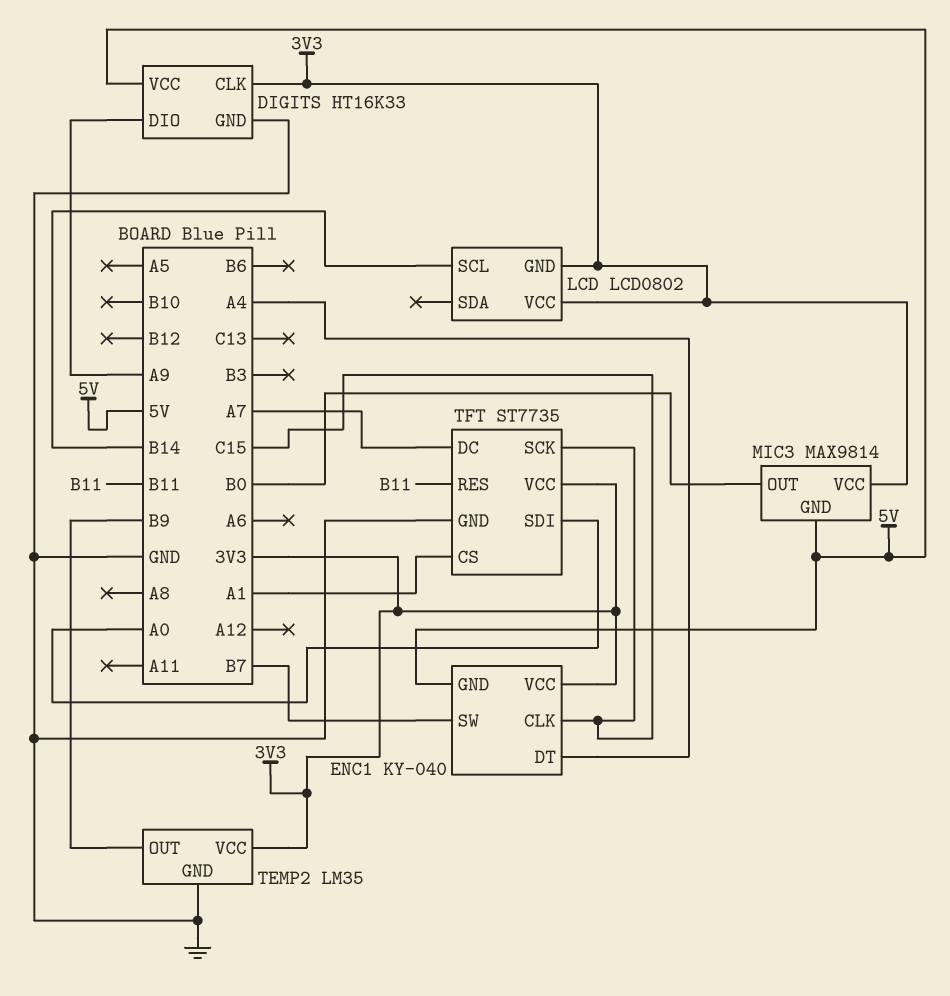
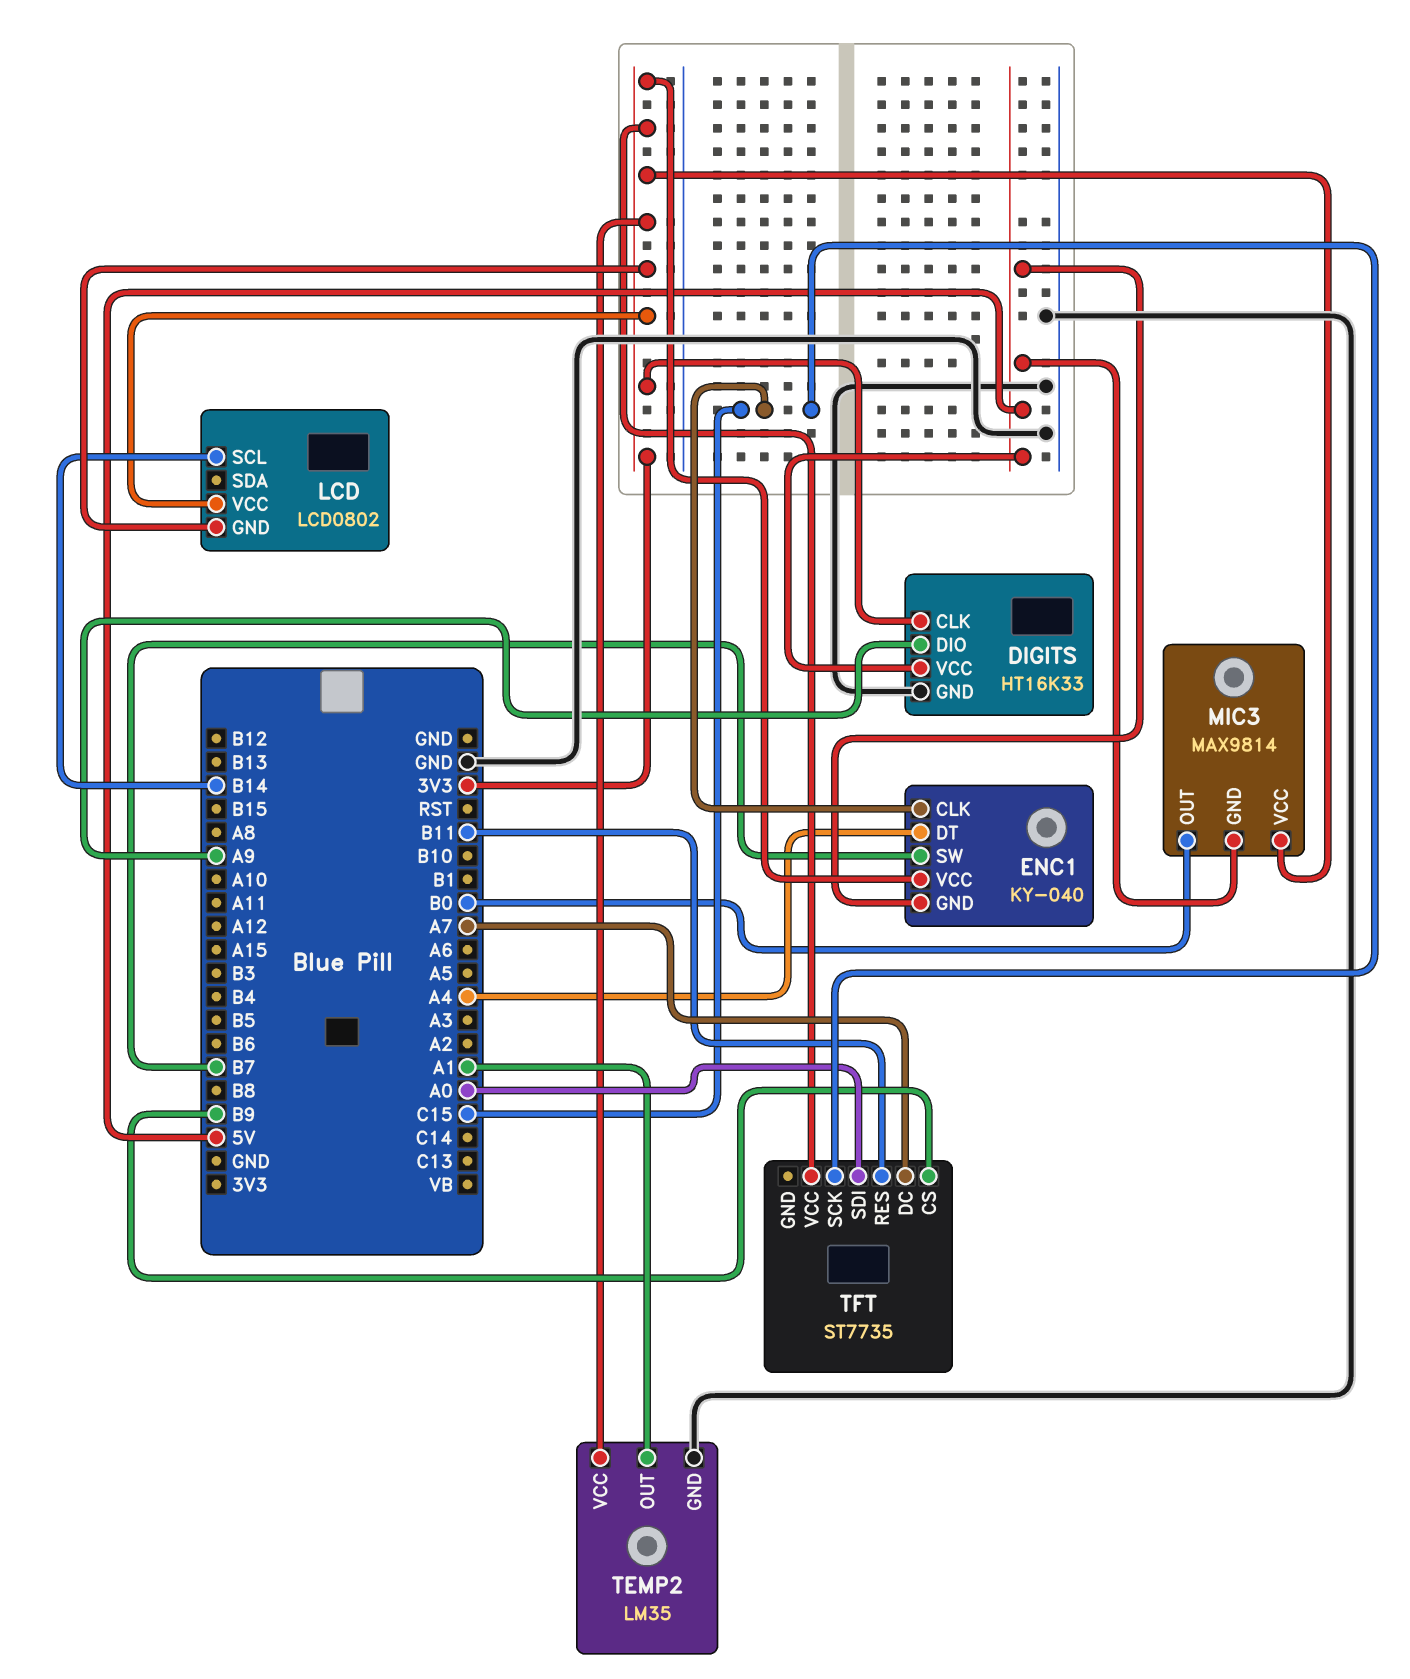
TEMP2 pin OUT: B9 -> A1
TFT pin CS: A1 -> B9
TFT pin GND: GND -> none

